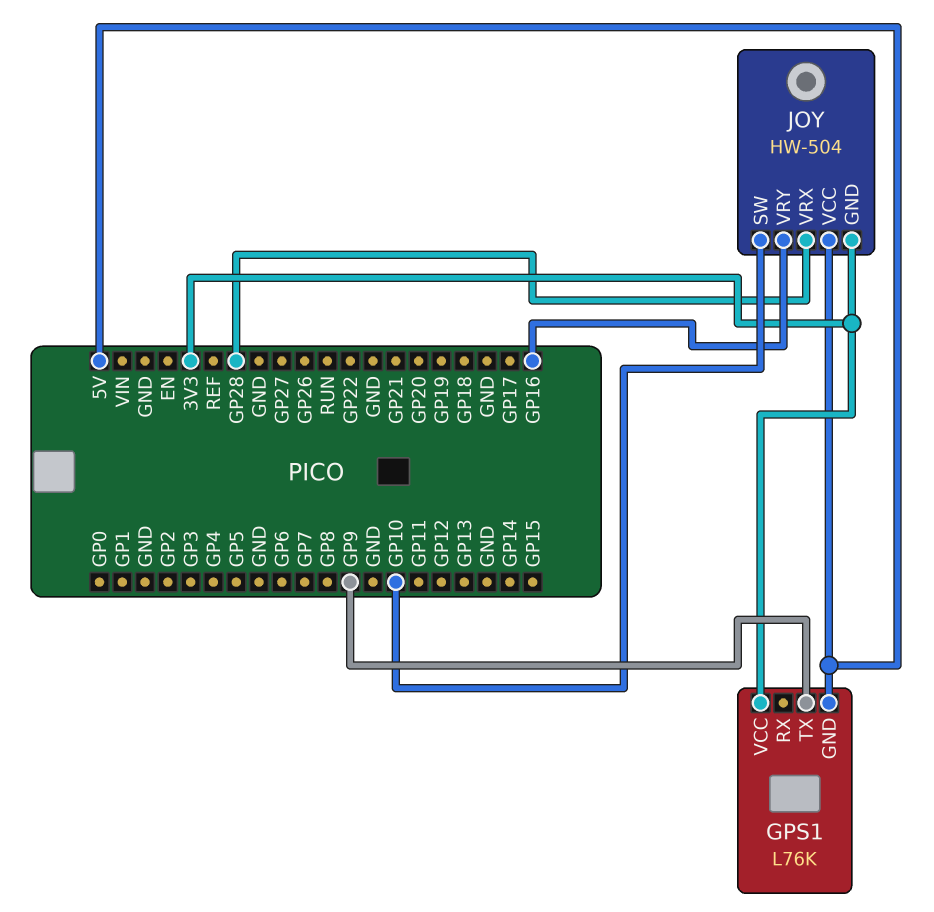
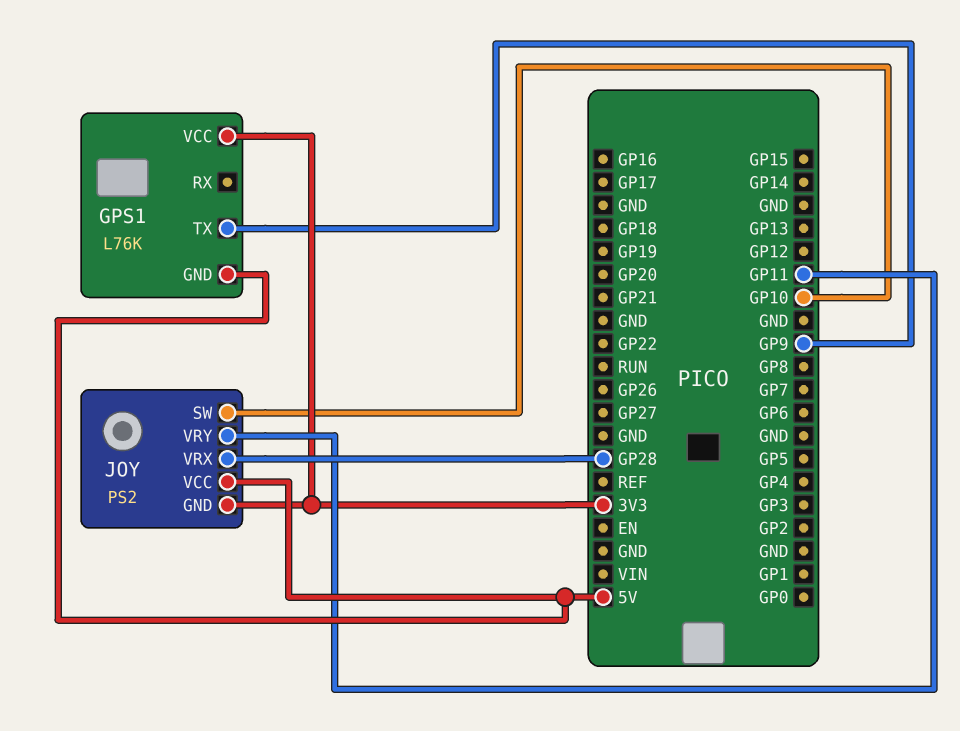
JOY: HW-504 -> PS2
JOY pin VRY: GP16 -> GP11

